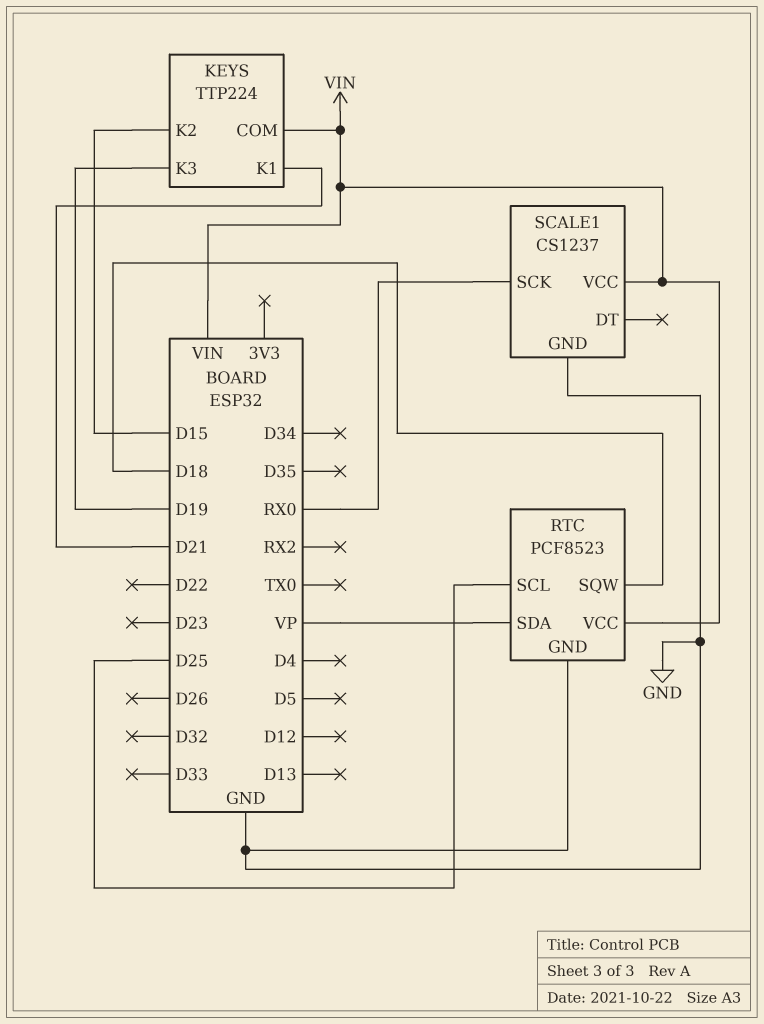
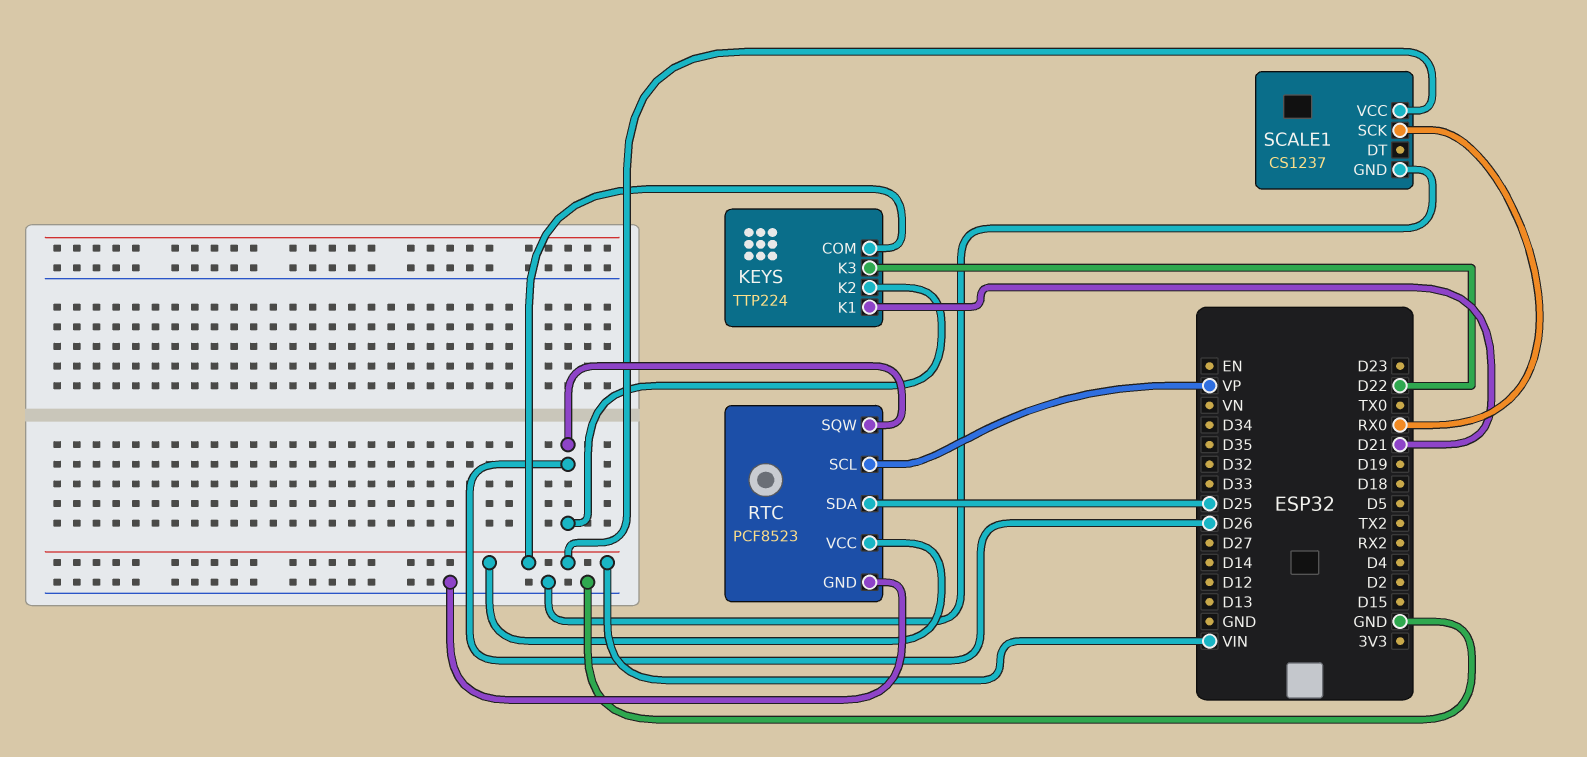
KEYS pin K2: D15 -> D26
KEYS pin K3: D19 -> D22
RTC pin SCL: D25 -> VP
RTC pin SDA: VP -> D25
RTC pin SQW: D18 -> D26

